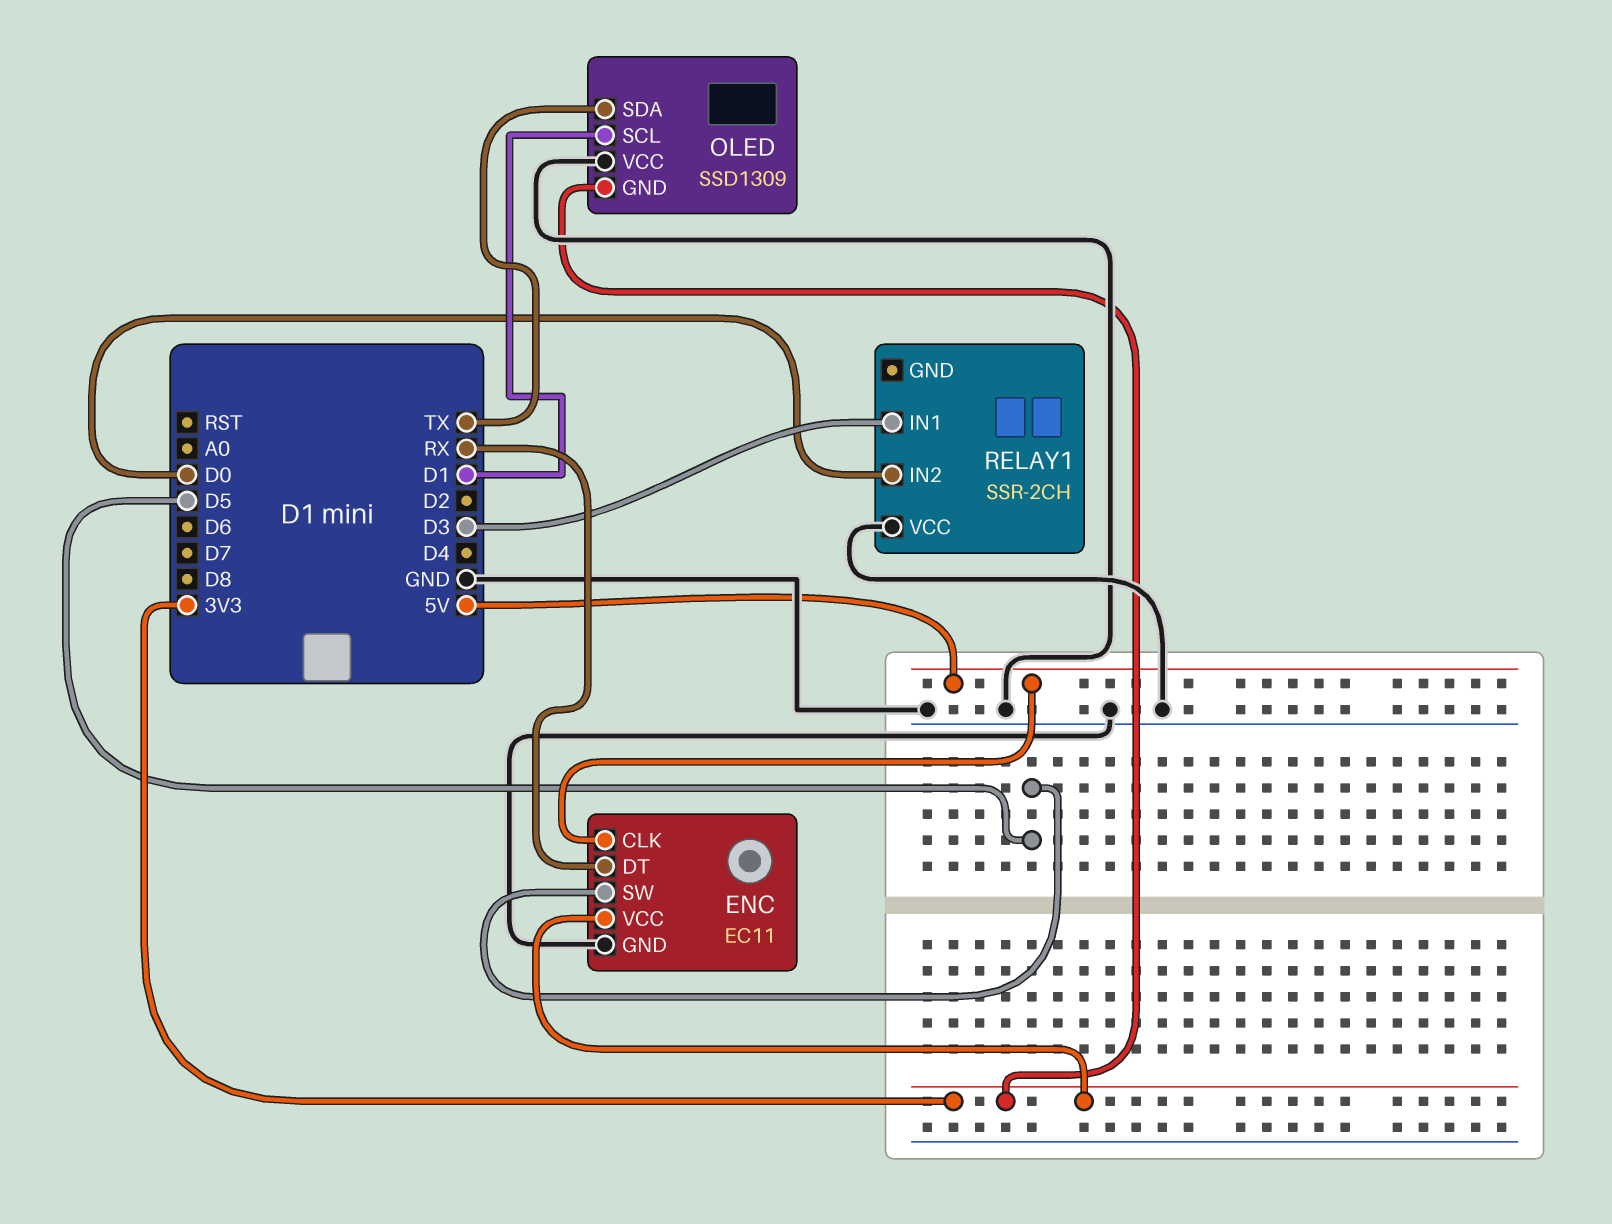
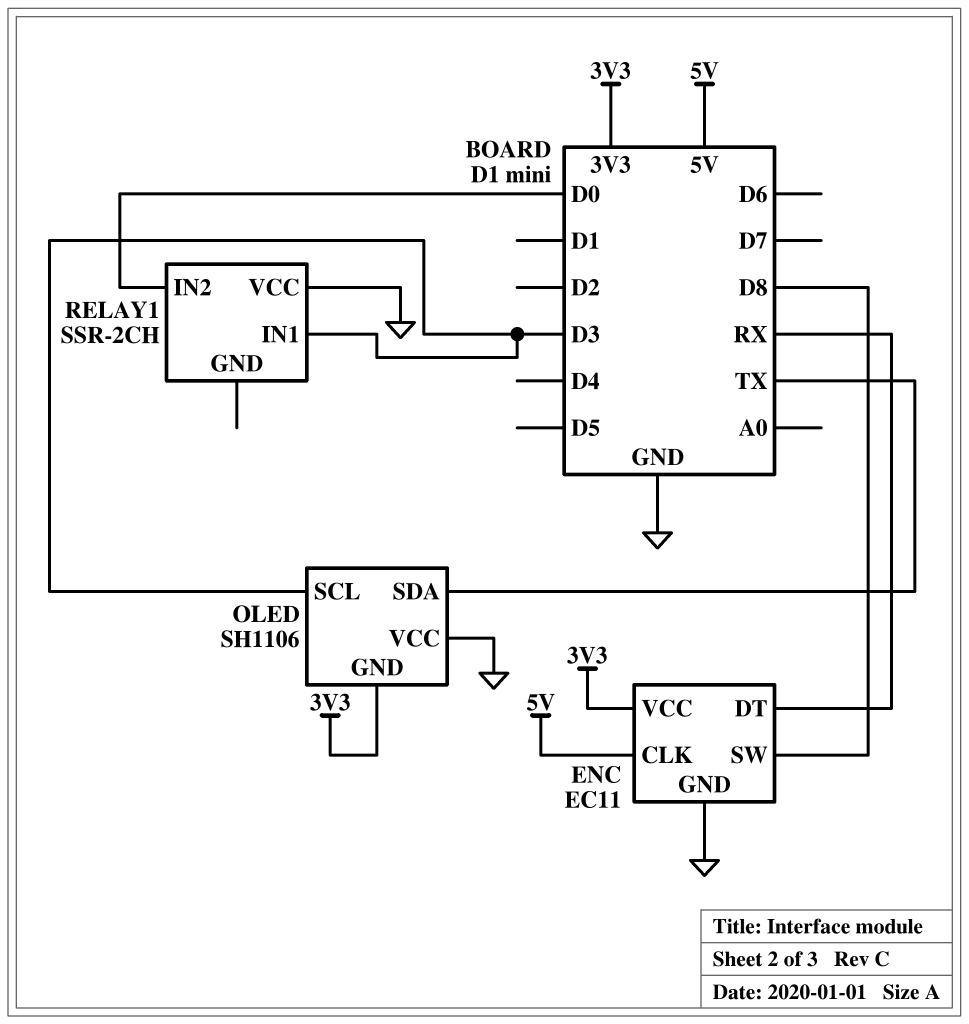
ENC pin SW: D5 -> D8
OLED: SSD1309 -> SH1106
OLED pin SCL: D1 -> D3

